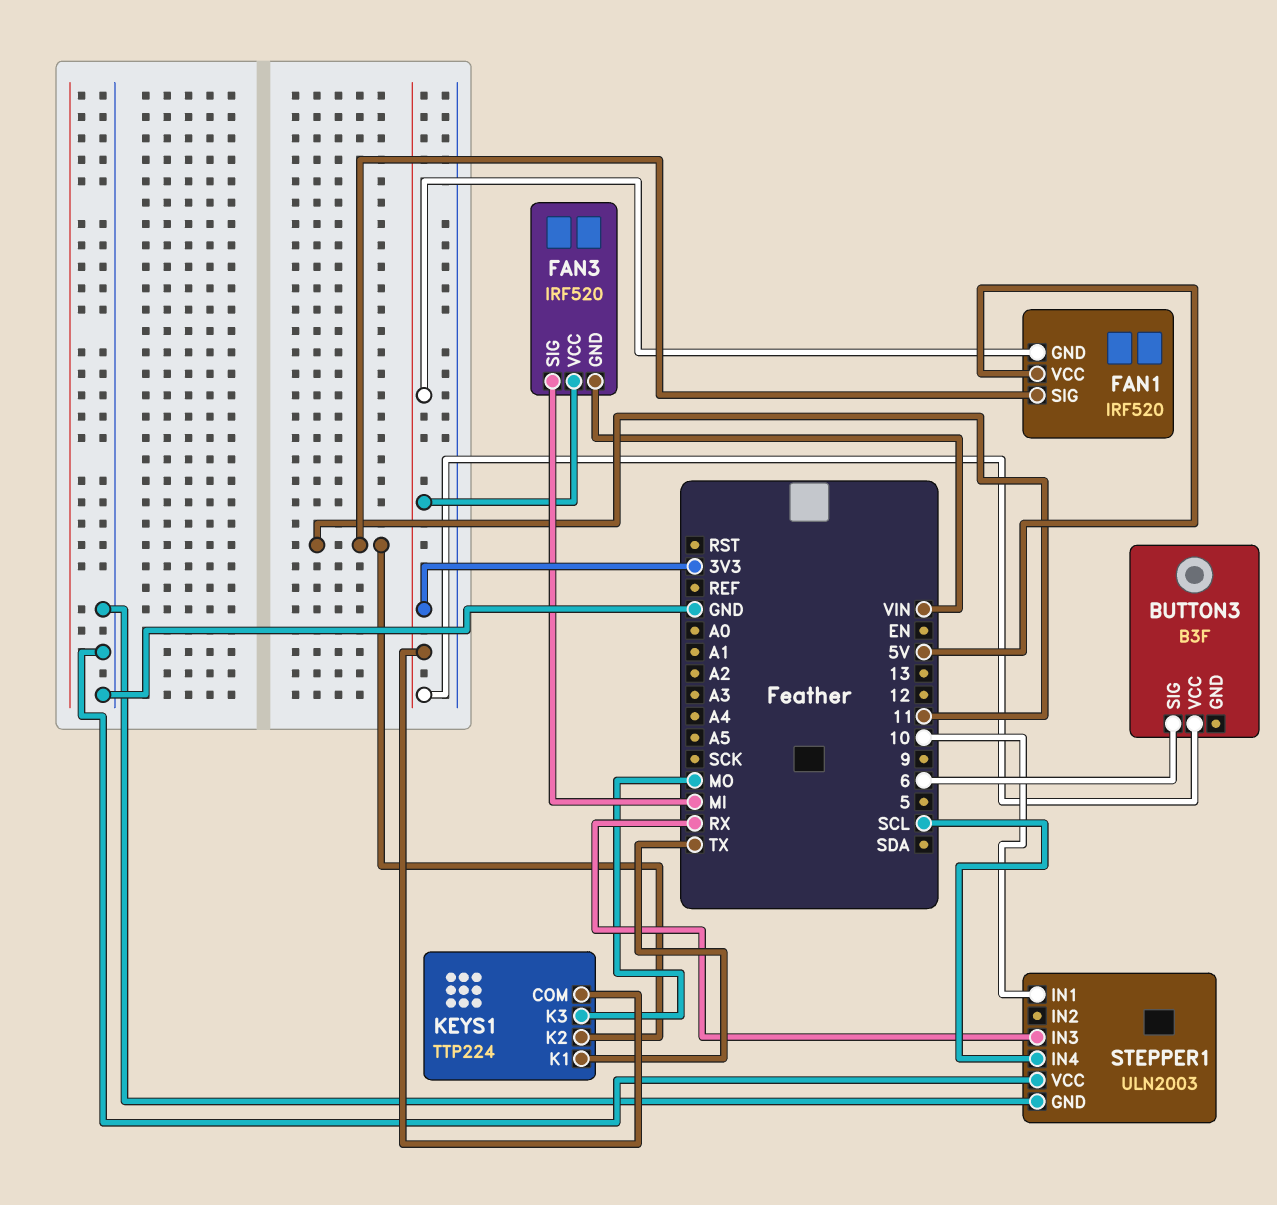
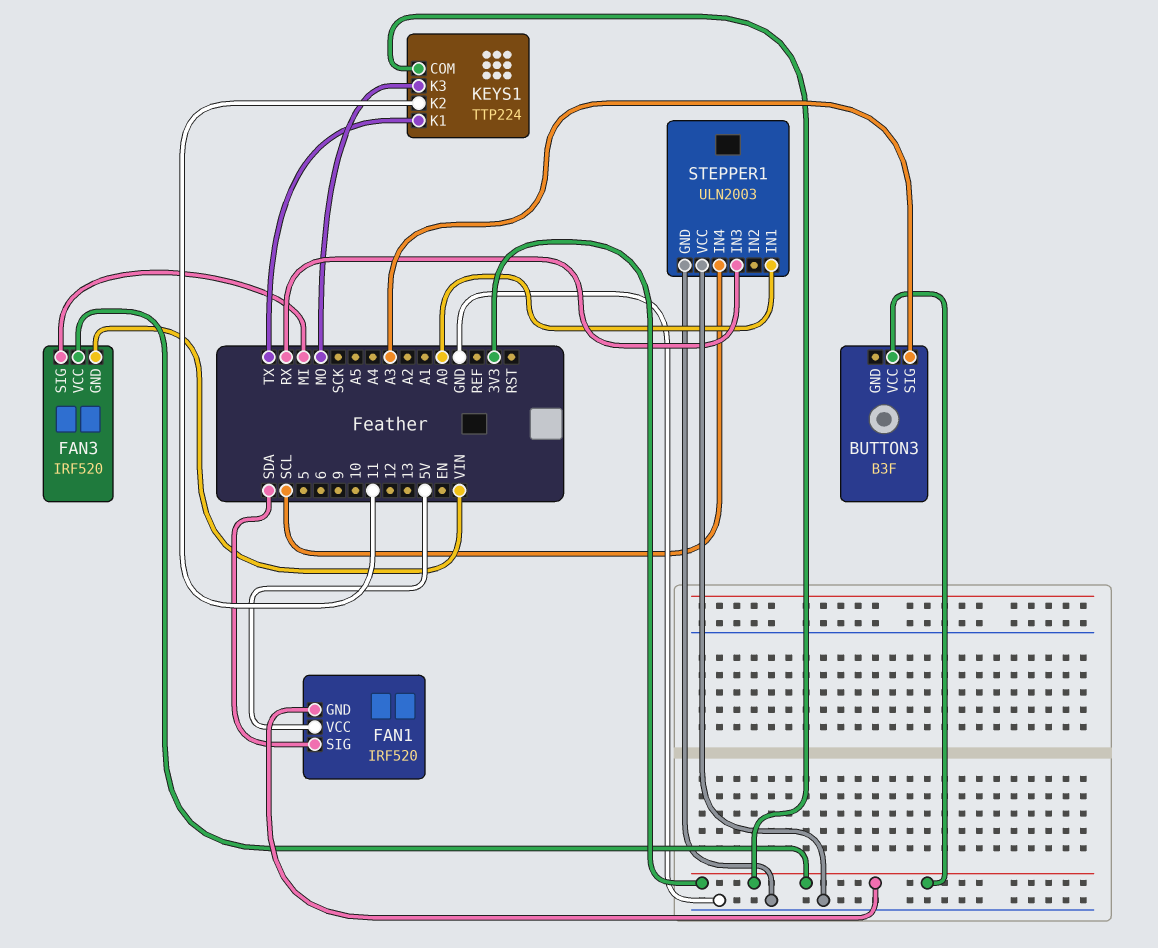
BUTTON3 pin SIG: 6 -> A3
FAN1 pin SIG: 11 -> SDA
STEPPER1 pin IN1: 10 -> A0

